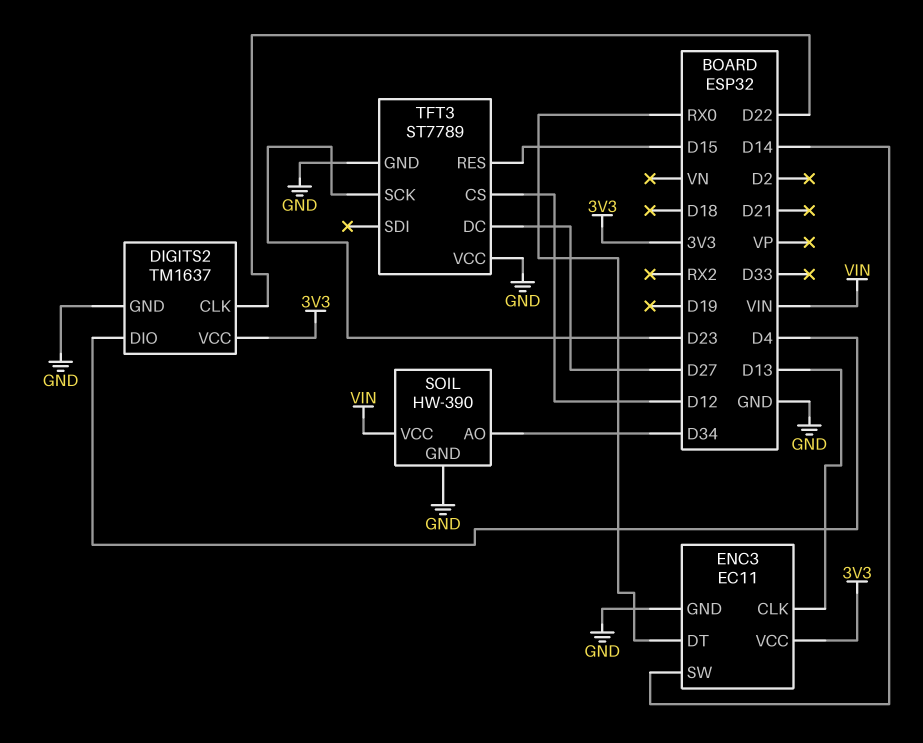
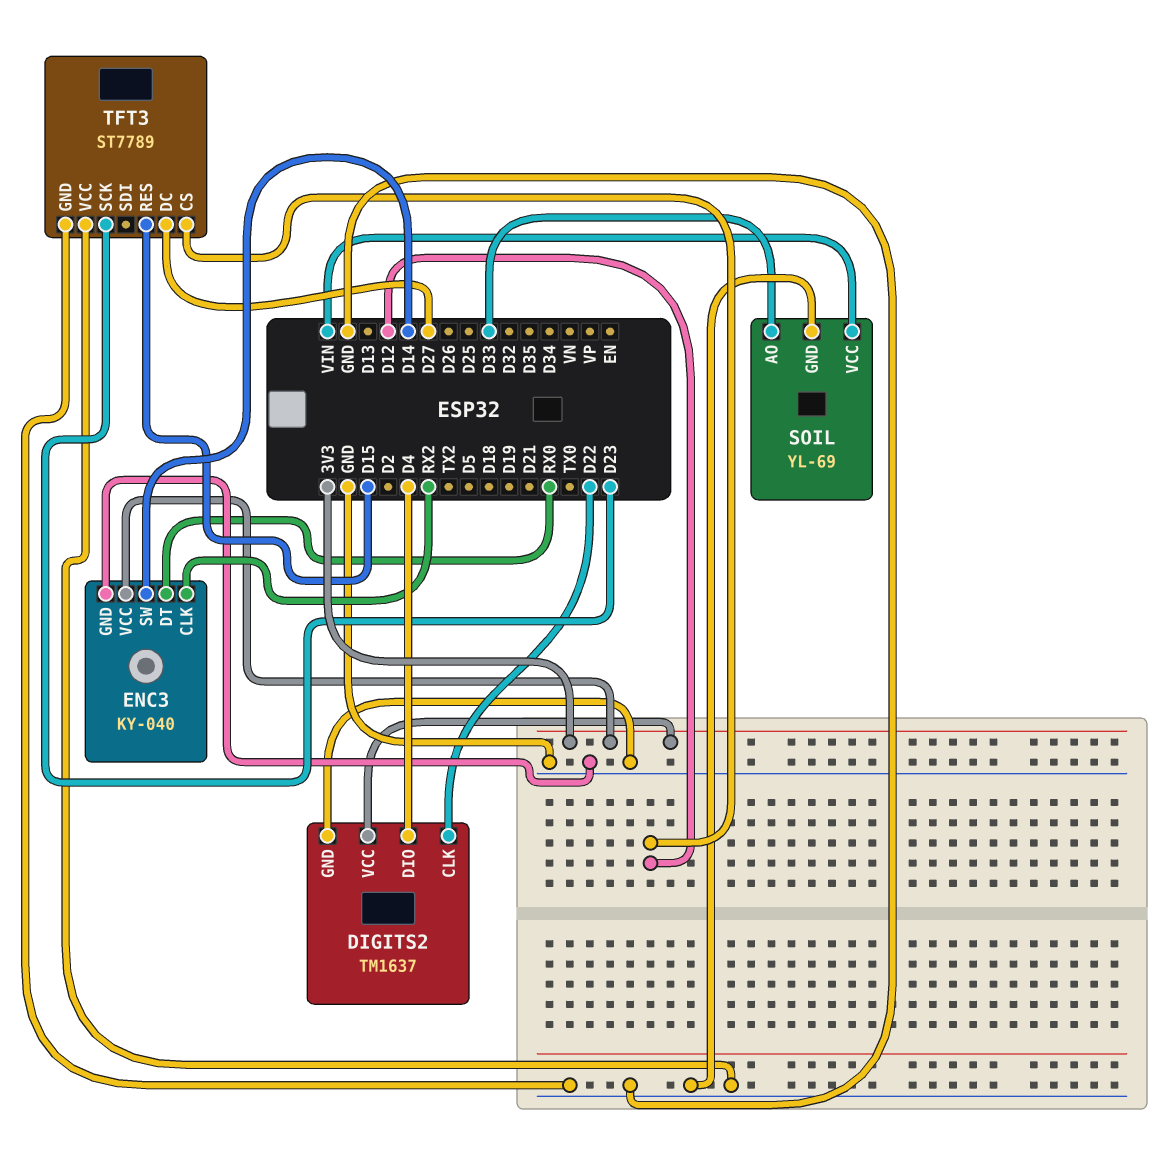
ENC3: EC11 -> KY-040
ENC3 pin CLK: D13 -> RX2
SOIL: HW-390 -> YL-69
SOIL pin AO: D34 -> D33

